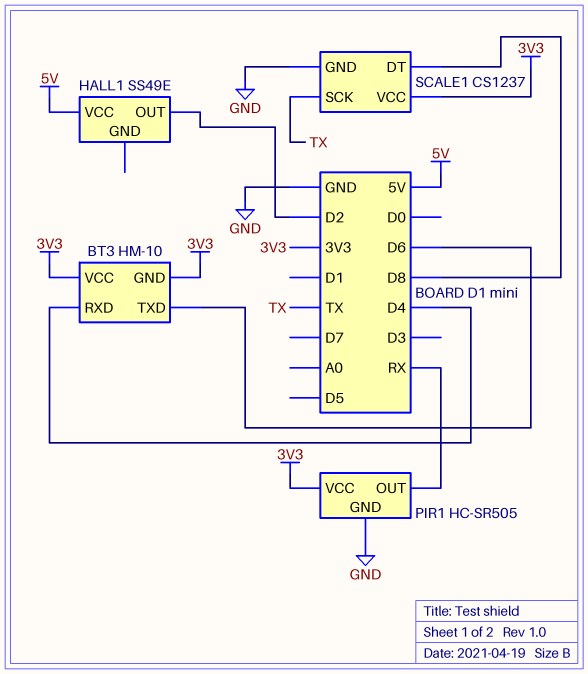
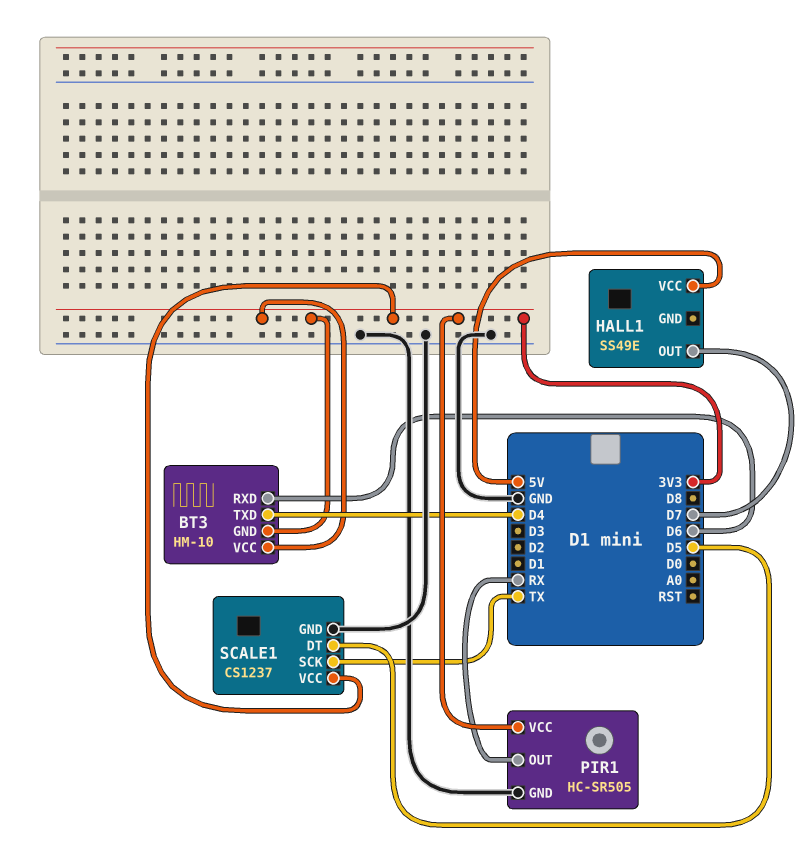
BT3 pin RXD: D4 -> D6
BT3 pin TXD: D6 -> D4
HALL1 pin OUT: D2 -> D7
SCALE1 pin DT: D8 -> D5

